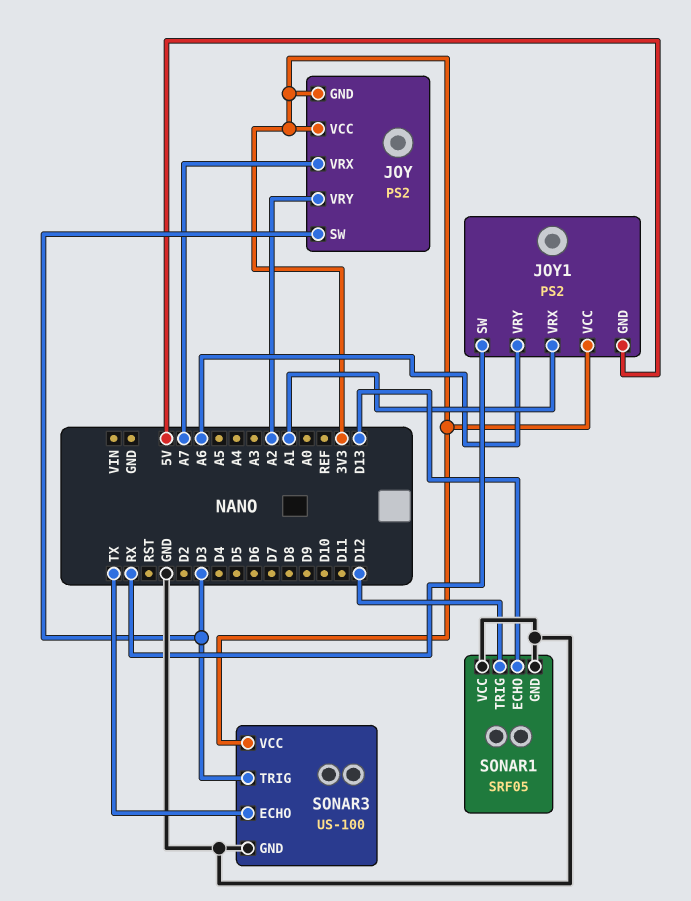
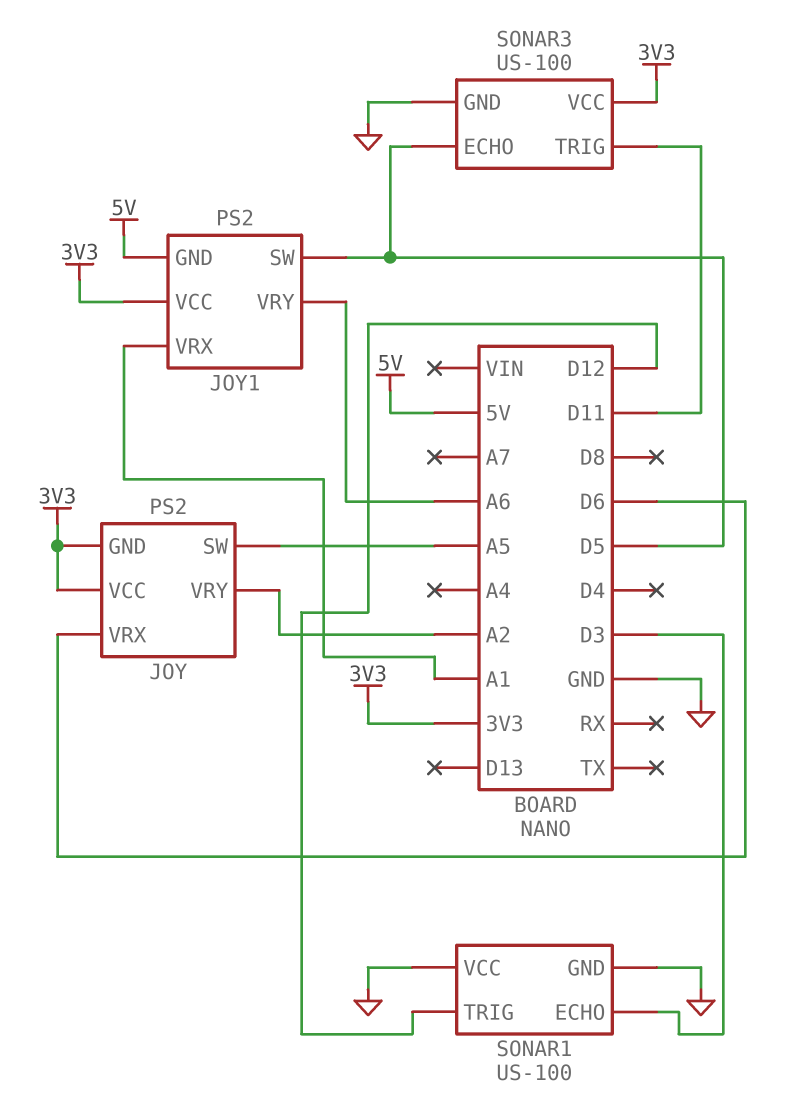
JOY pin SW: D3 -> A5
JOY pin VRX: A7 -> D6
JOY1 pin SW: RX -> D5
SONAR1: SRF05 -> US-100
SONAR1 pin ECHO: D13 -> D3
SONAR3 pin ECHO: TX -> D5
SONAR3 pin TRIG: D3 -> D11

